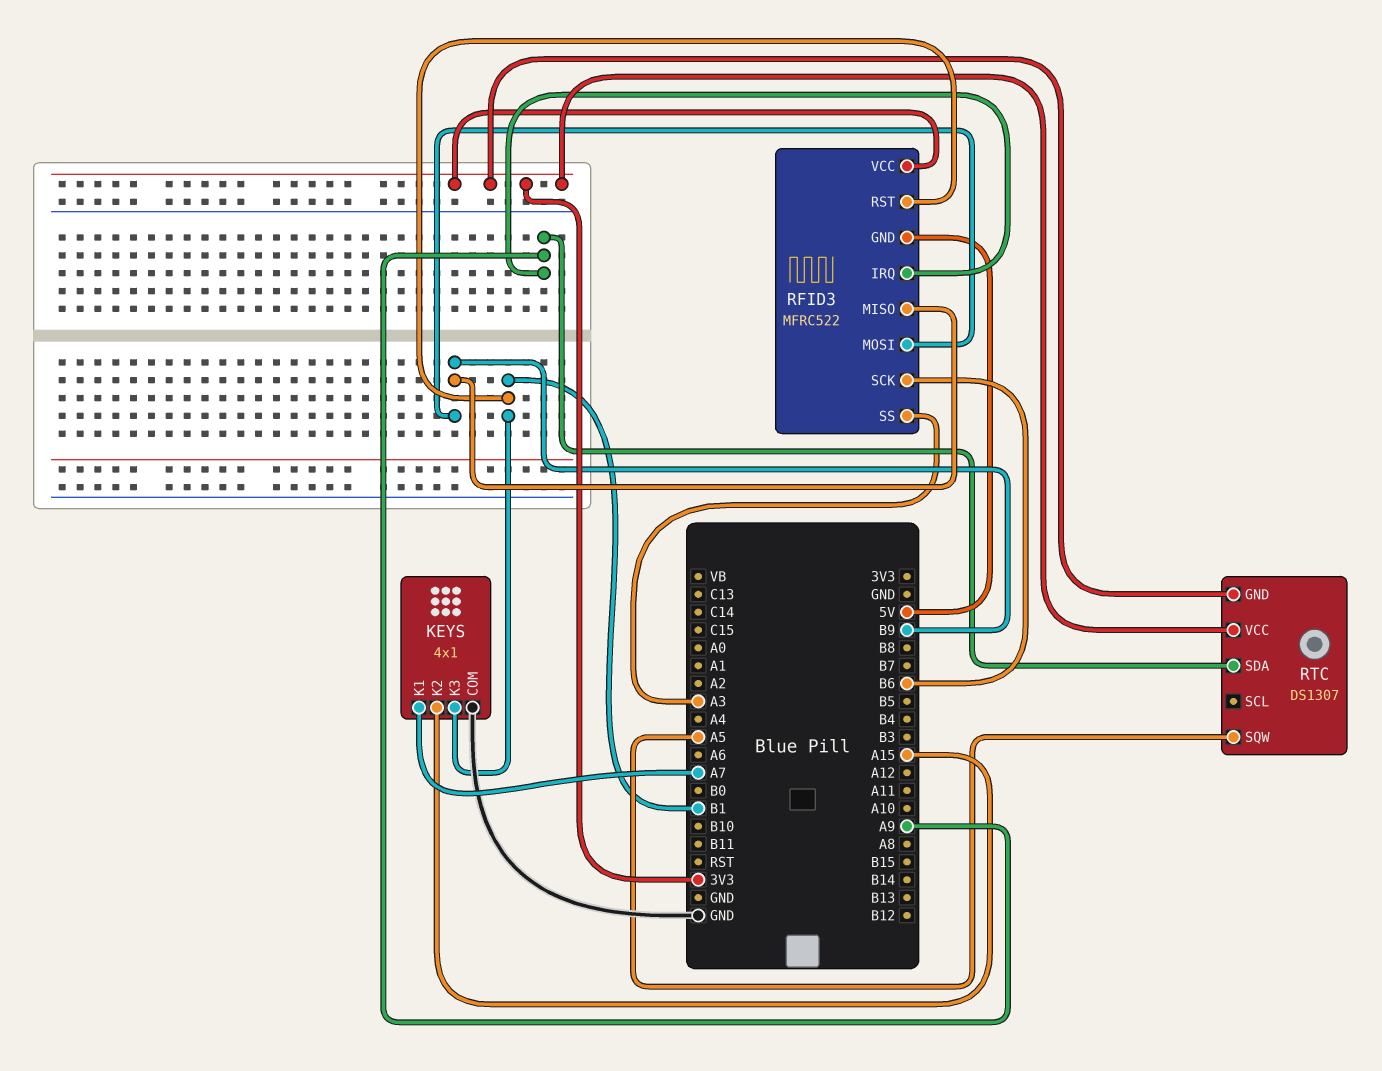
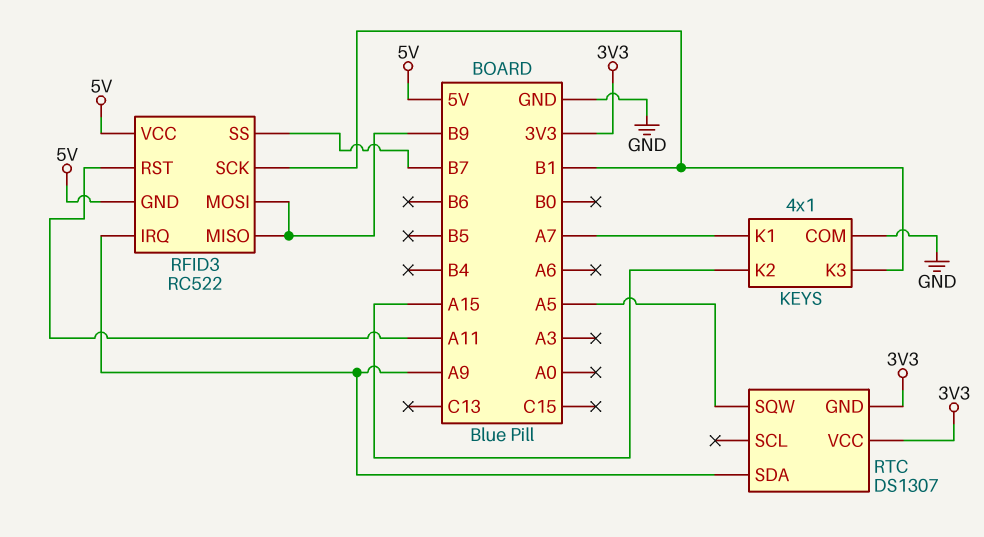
RFID3: MFRC522 -> RC522
RFID3 pin RST: B1 -> A11
RFID3 pin SCK: B6 -> B1
RFID3 pin SS: A3 -> B7
RFID3 pin VCC: 3V3 -> 5V

